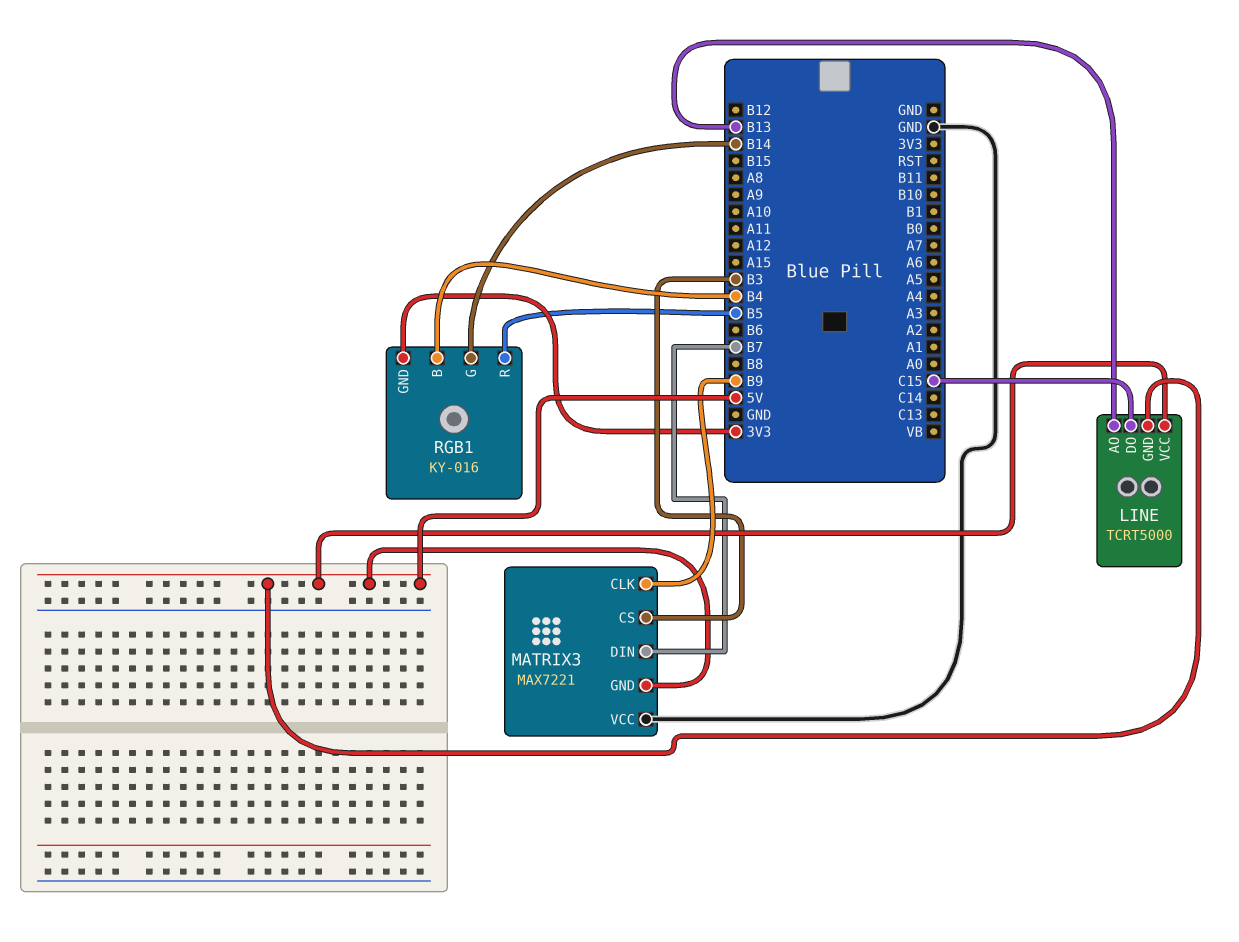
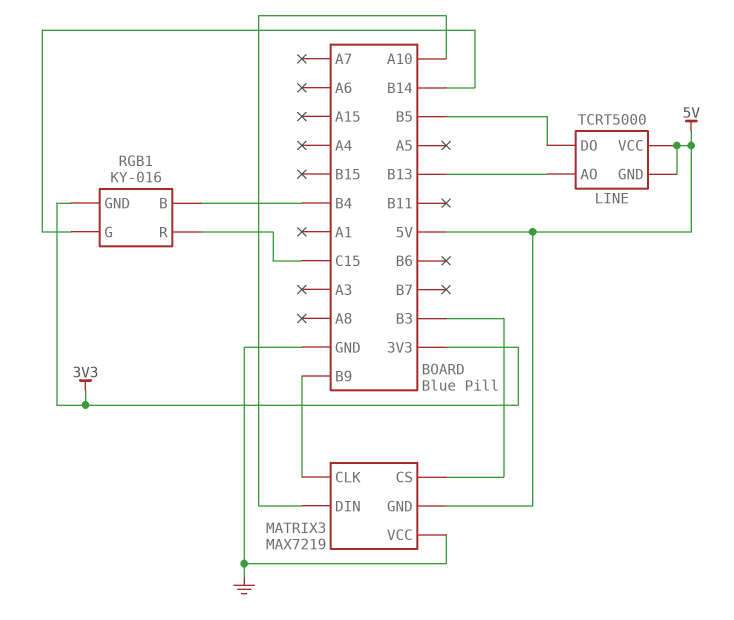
LINE pin DO: C15 -> B5
MATRIX3: MAX7221 -> MAX7219
MATRIX3 pin DIN: B7 -> A10
RGB1 pin R: B5 -> C15

